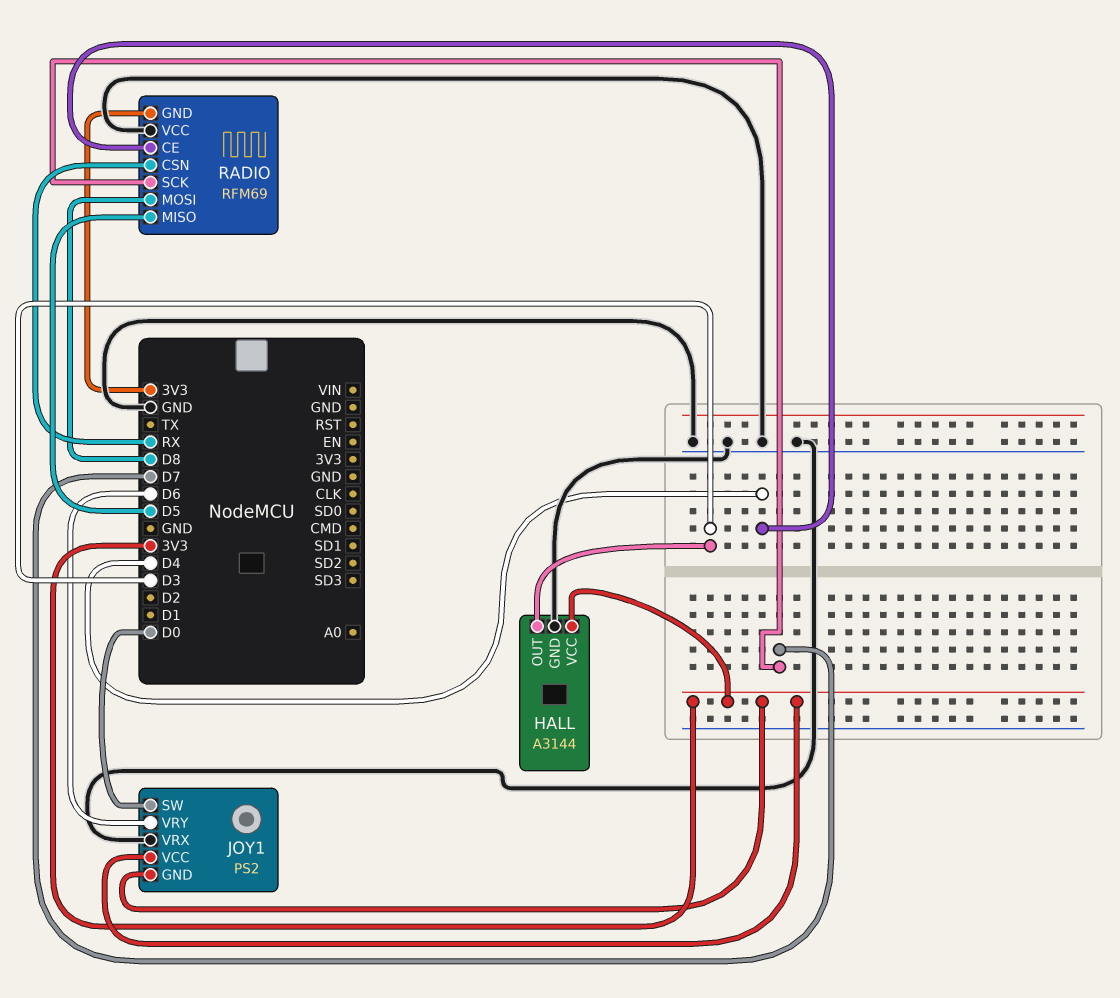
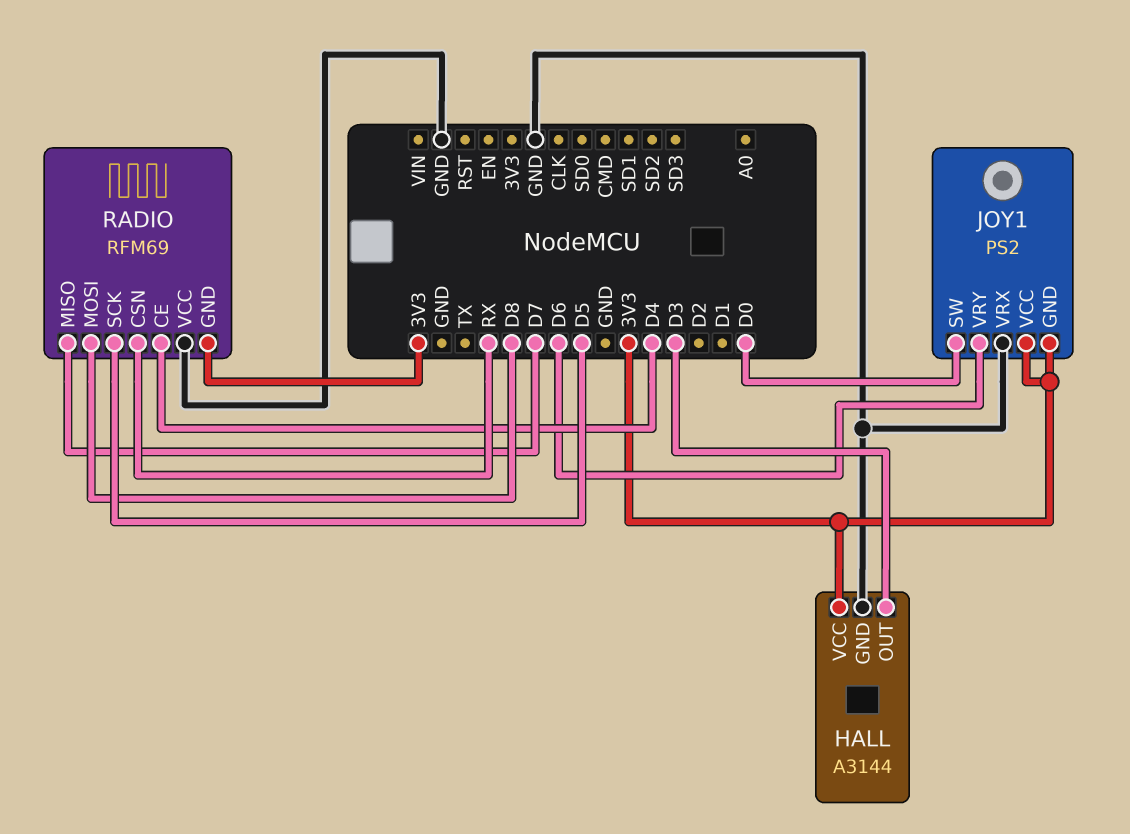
RADIO pin MISO: D5 -> D7
RADIO pin SCK: D7 -> D5

